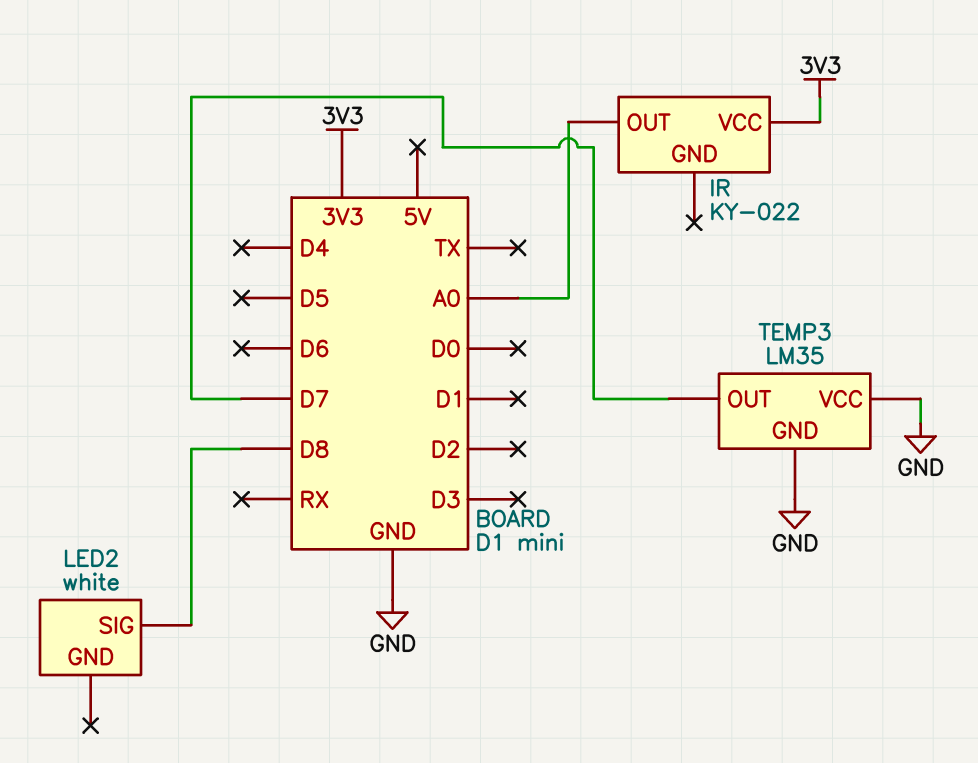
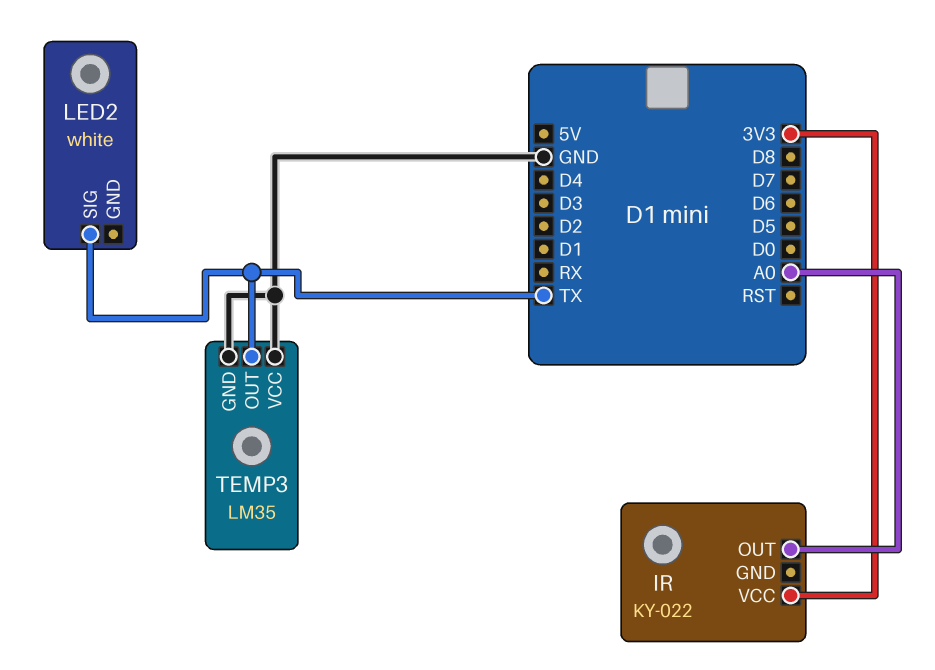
LED2 pin SIG: D8 -> TX
TEMP3 pin OUT: D7 -> TX

